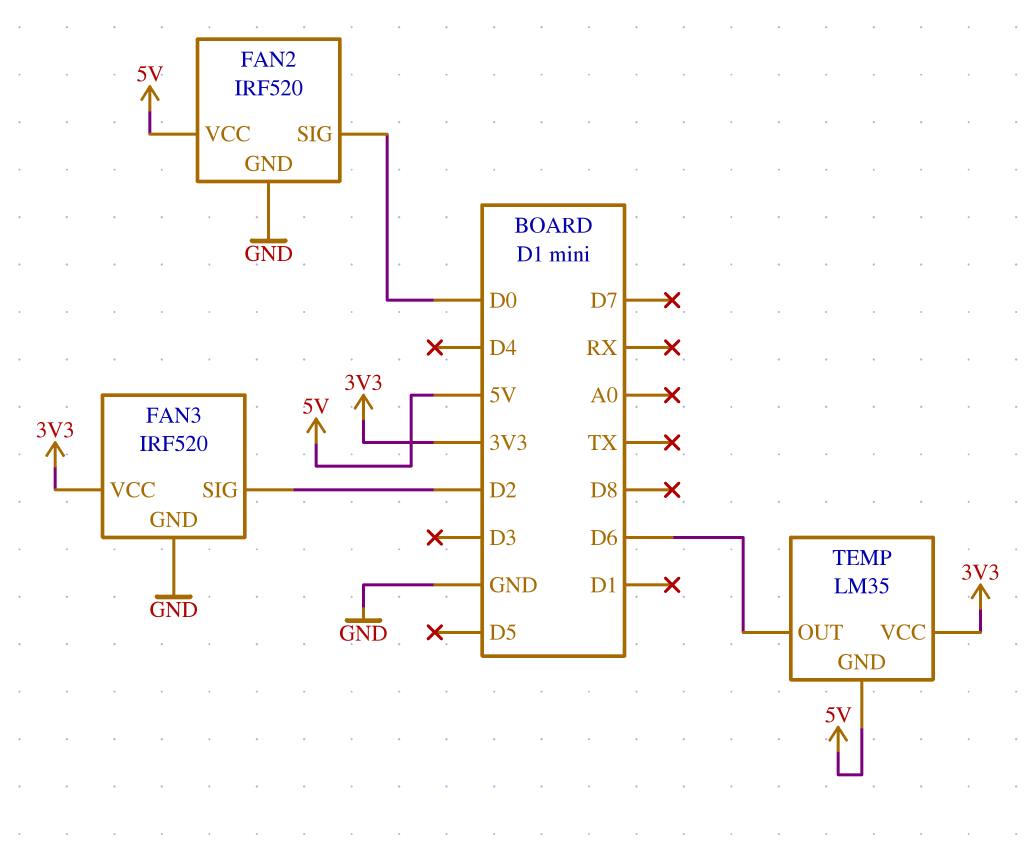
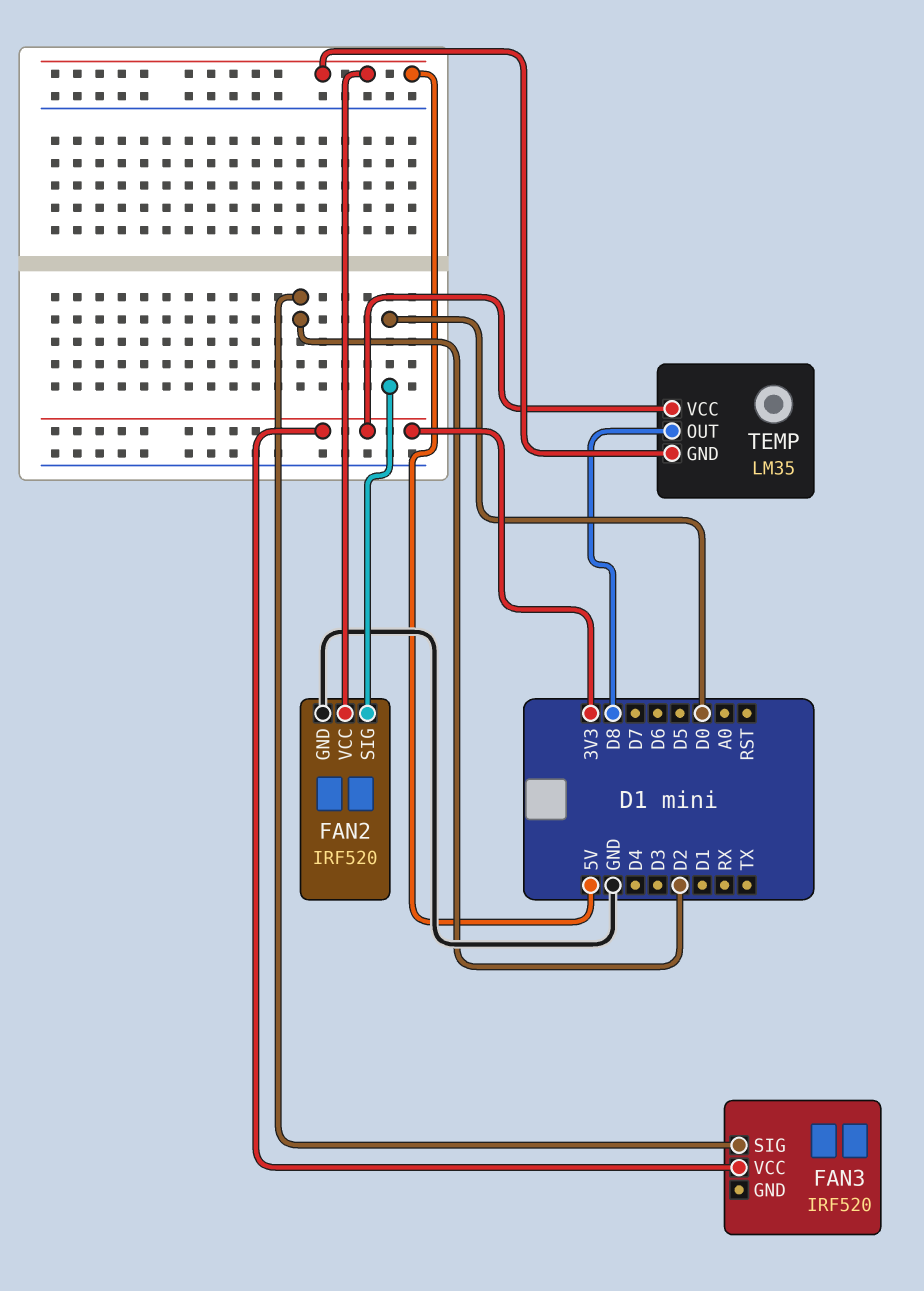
FAN3 pin GND: GND -> none
TEMP pin OUT: D6 -> D8

